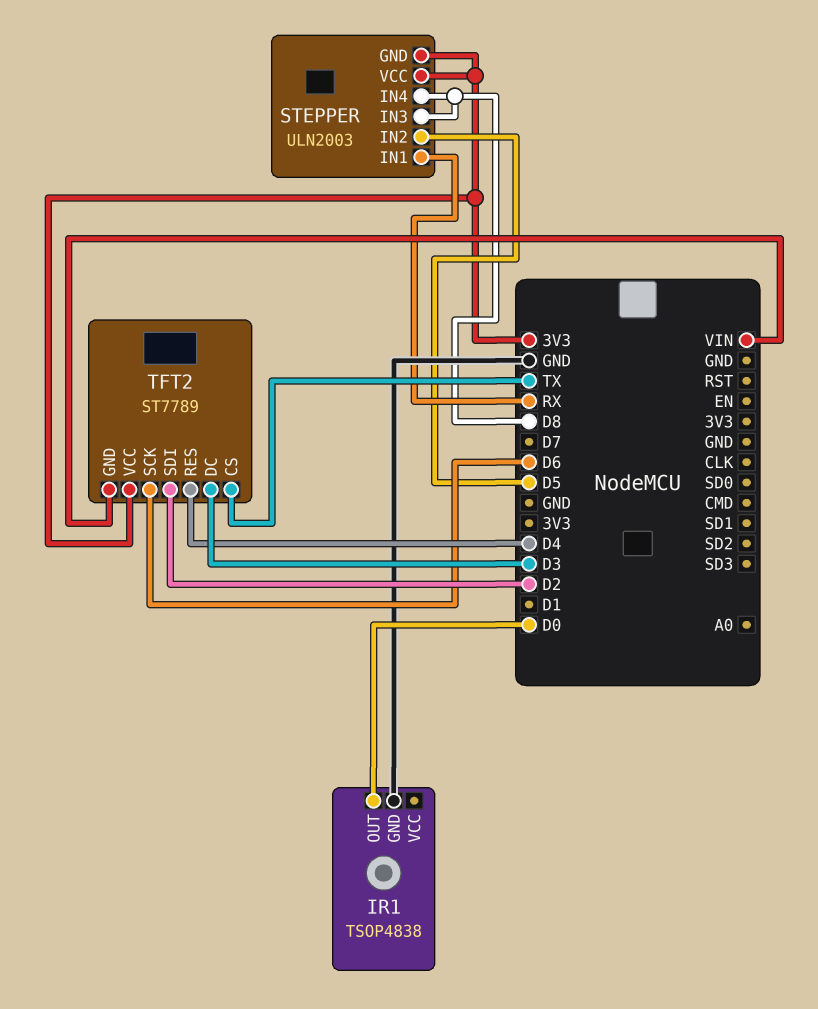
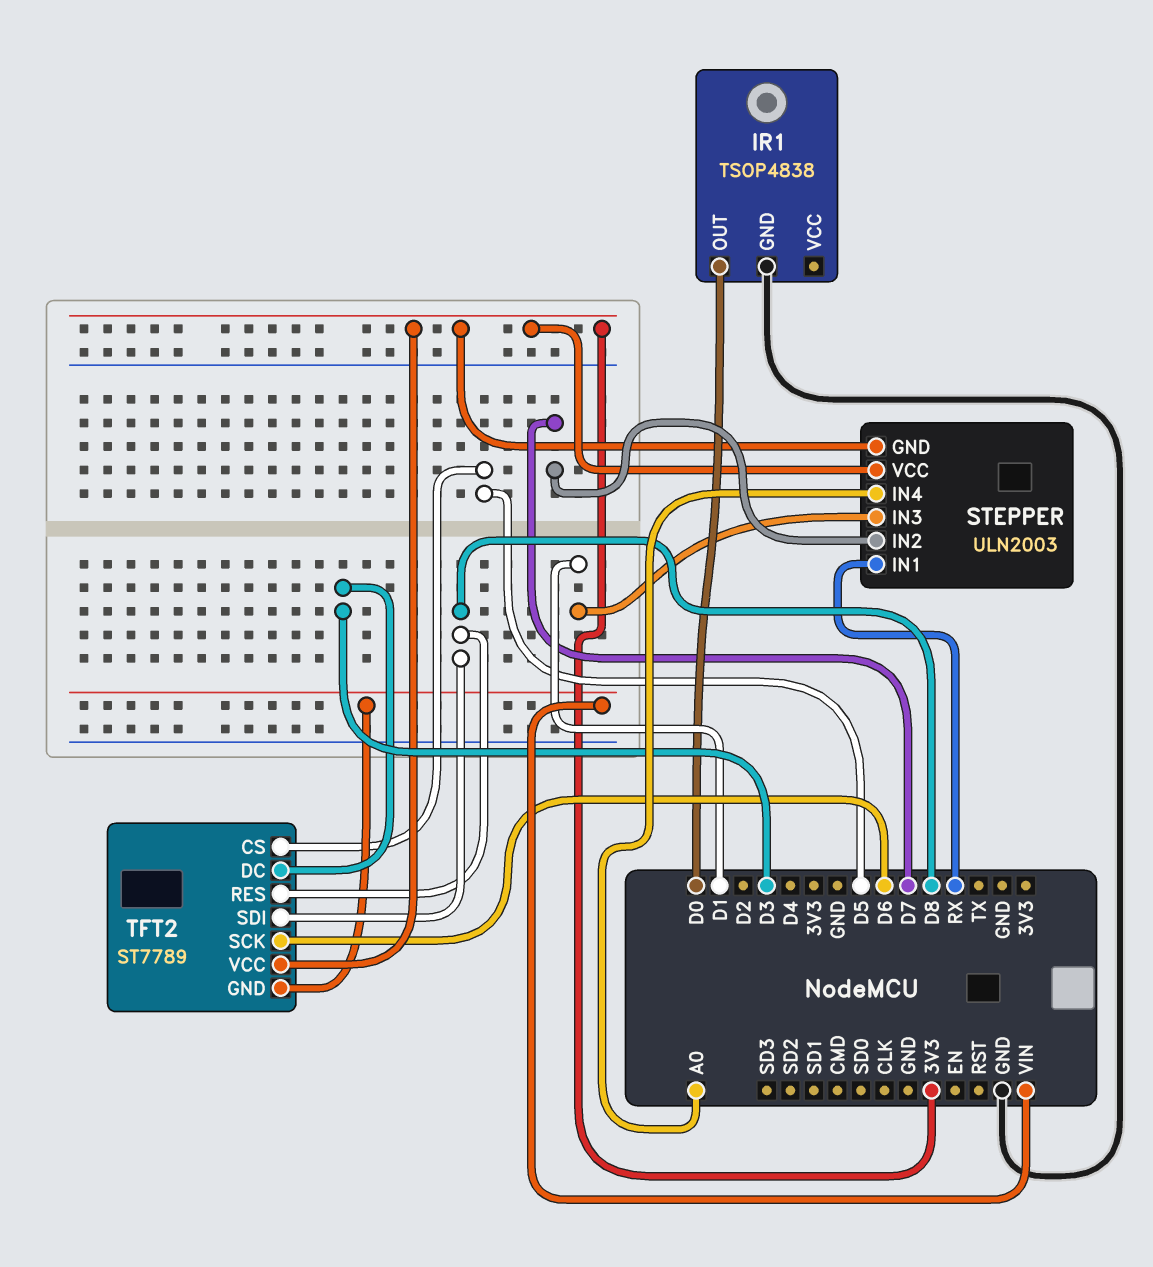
STEPPER pin IN2: D5 -> D7
STEPPER pin IN3: D8 -> D1
STEPPER pin IN4: D8 -> A0
TFT2 pin CS: TX -> D5
TFT2 pin RES: D4 -> D8
TFT2 pin SDI: D2 -> D8

